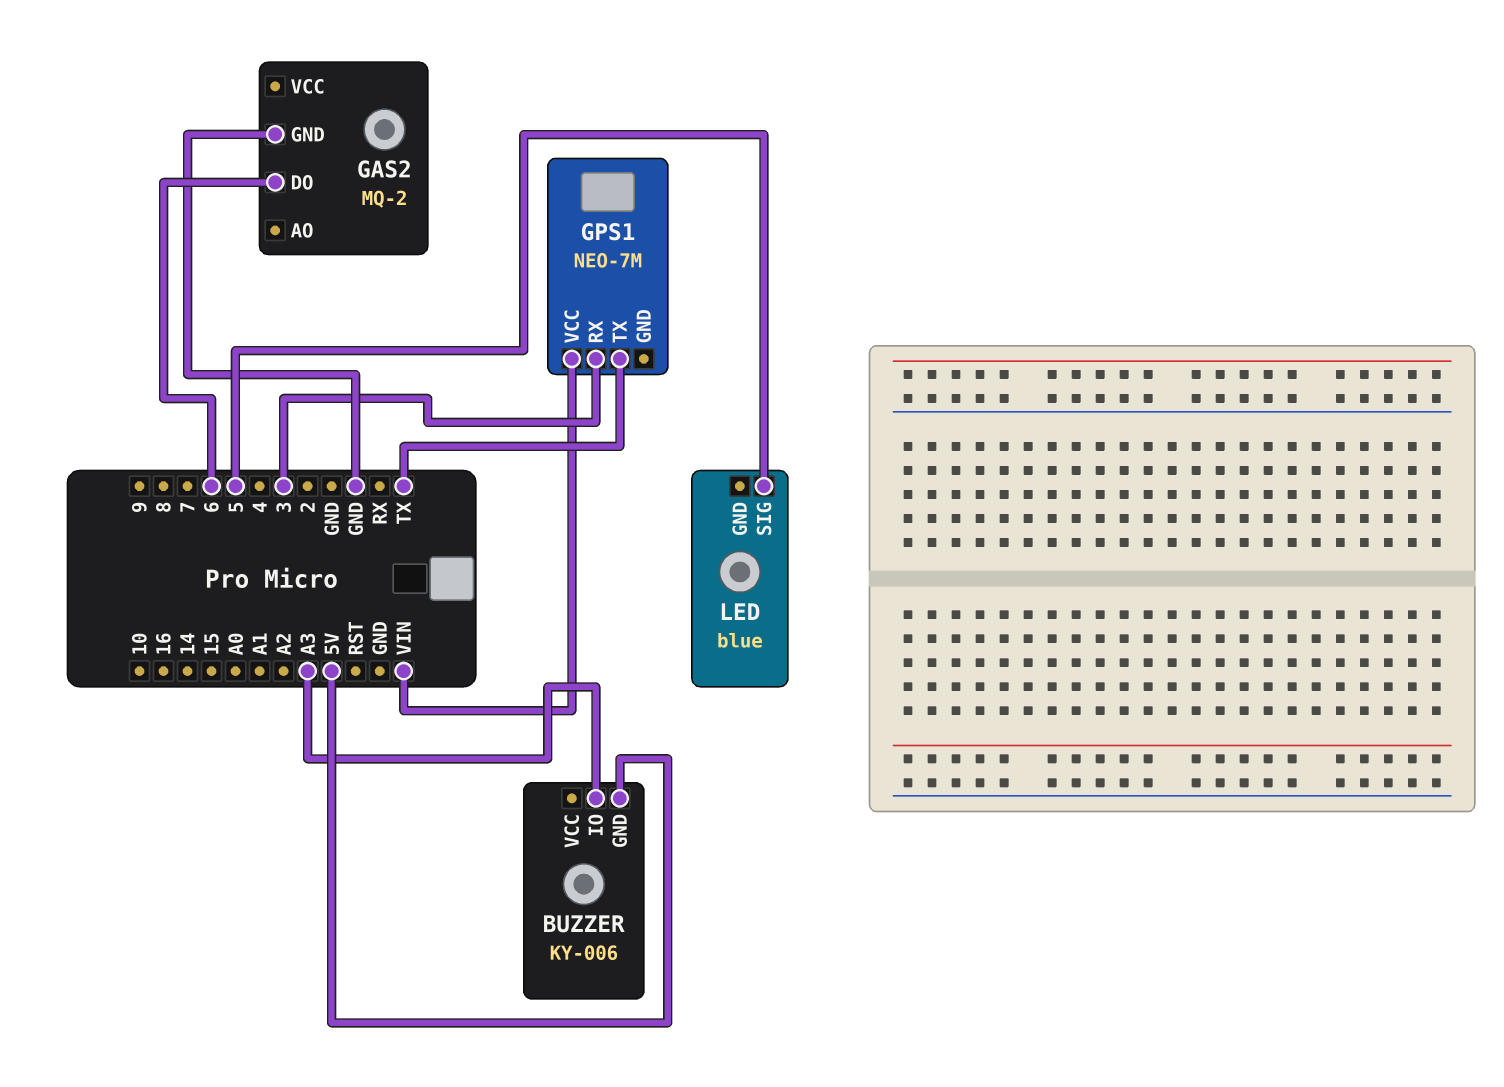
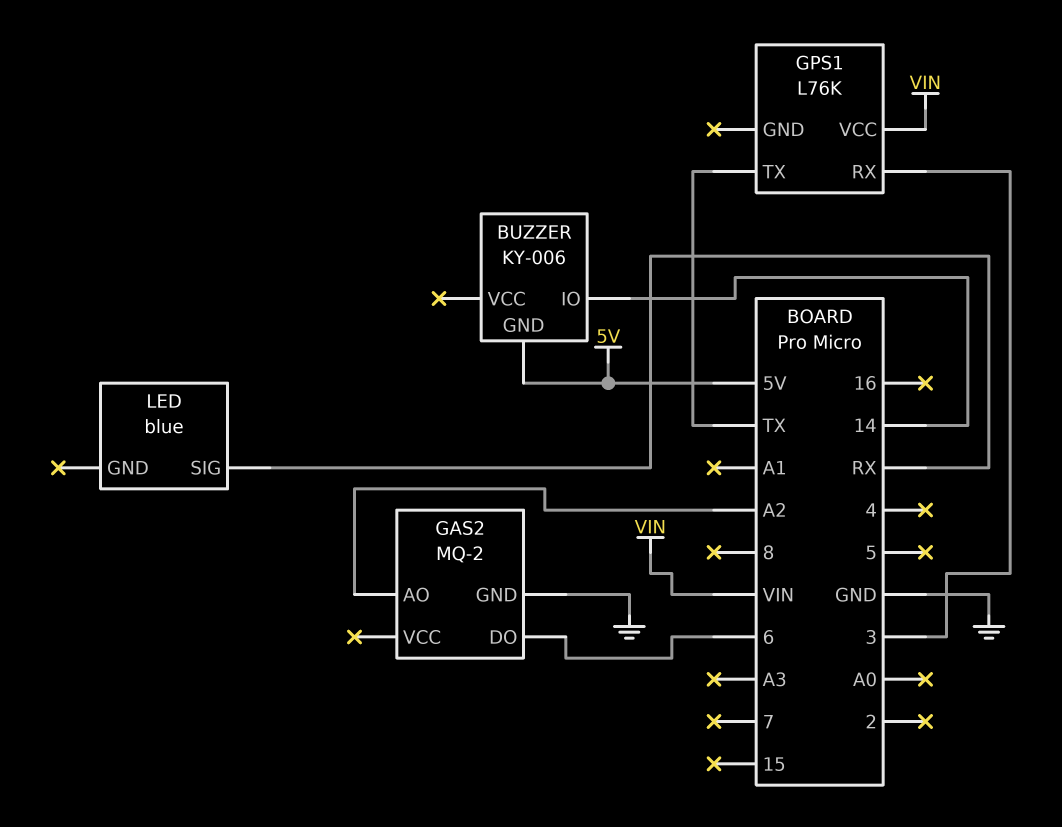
BUZZER pin IO: A3 -> 14
GAS2 pin AO: none -> A2
GPS1: NEO-7M -> L76K
LED pin SIG: 5 -> RX

